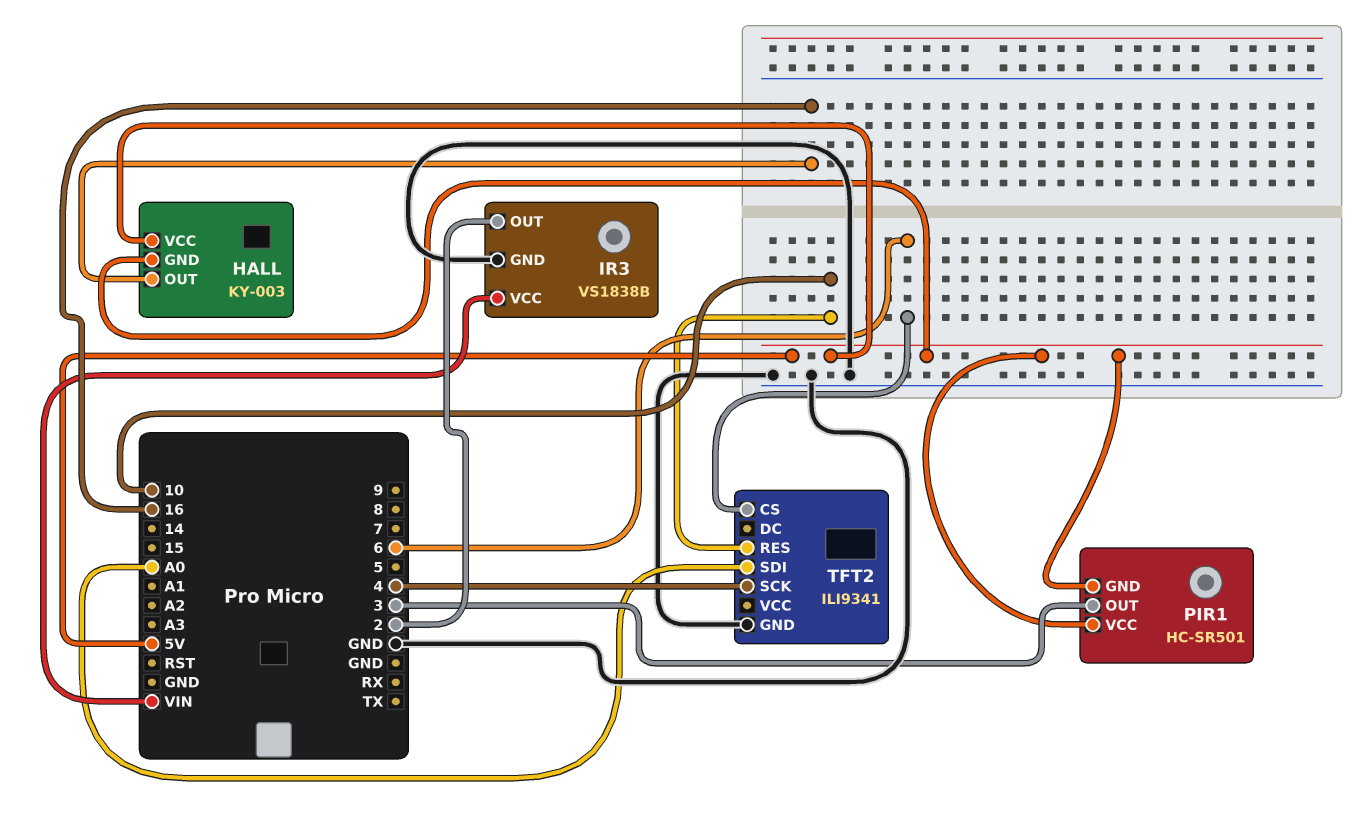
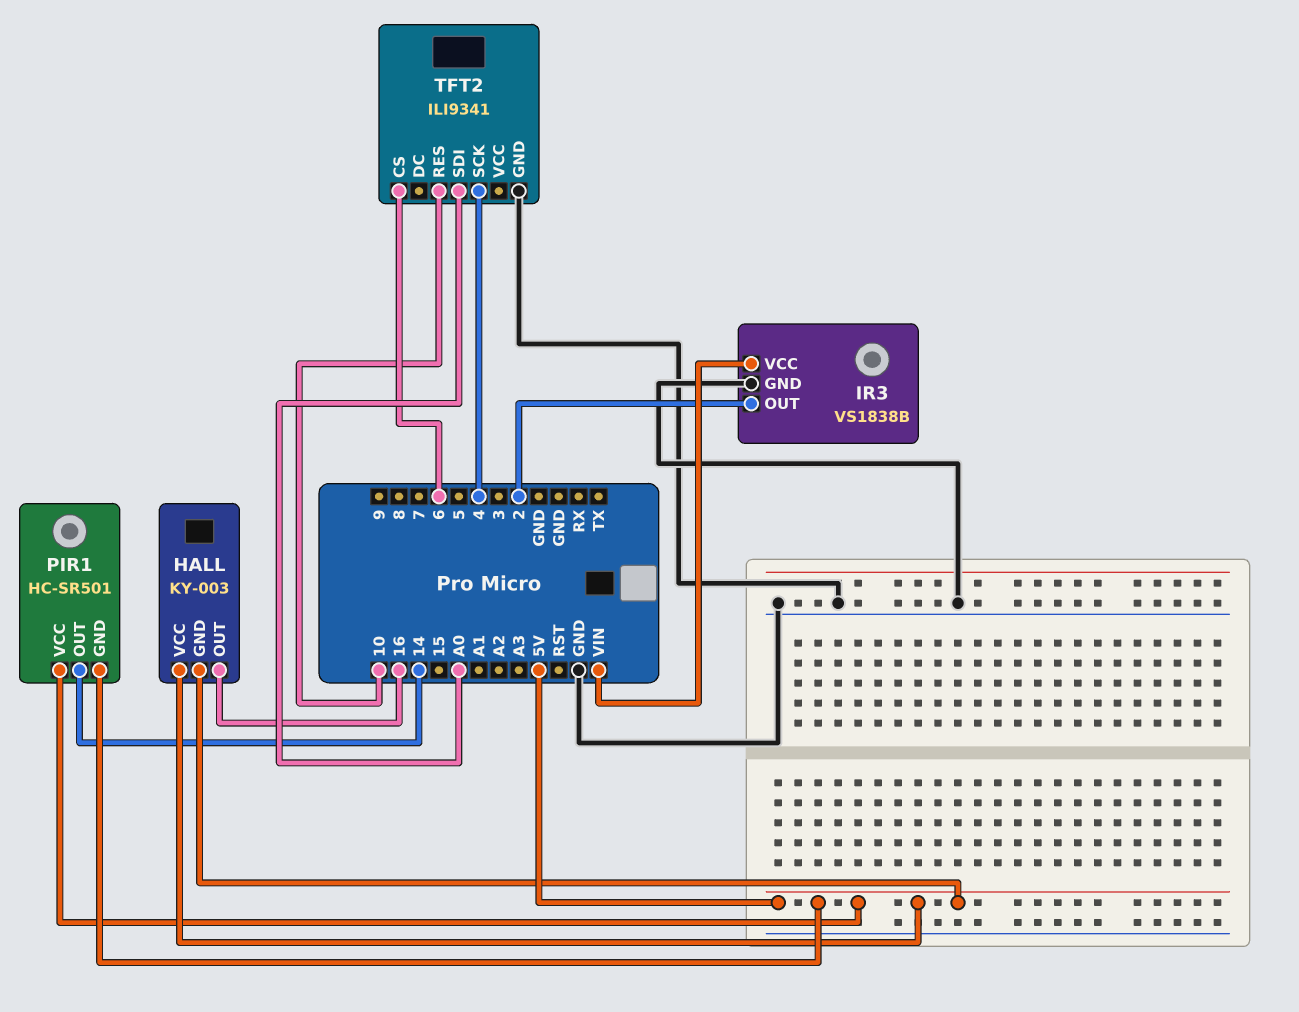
PIR1 pin OUT: 3 -> 14

